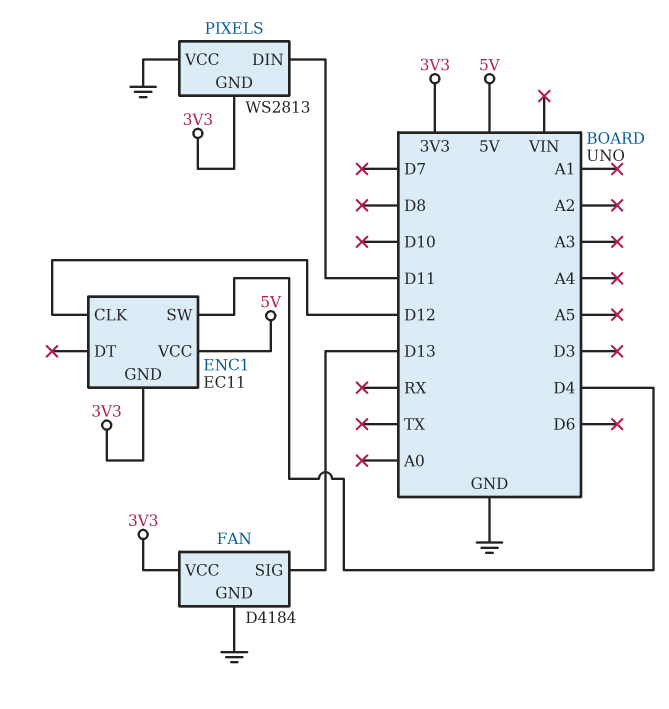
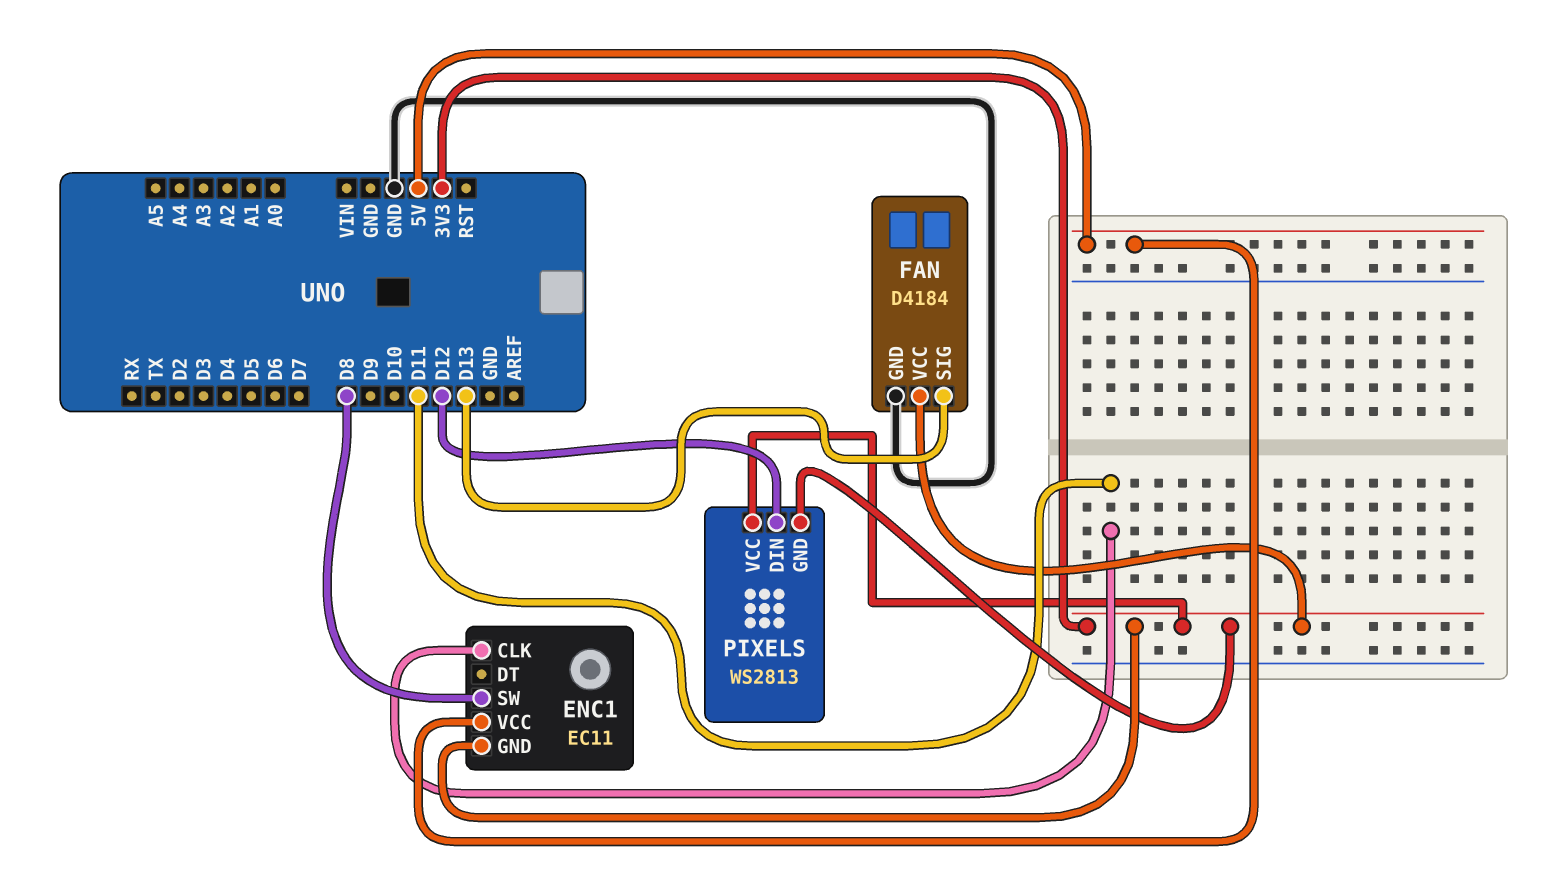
ENC1 pin CLK: D12 -> D11
ENC1 pin SW: D4 -> D8
PIXELS pin DIN: D11 -> D12
PIXELS pin VCC: GND -> 3V3

